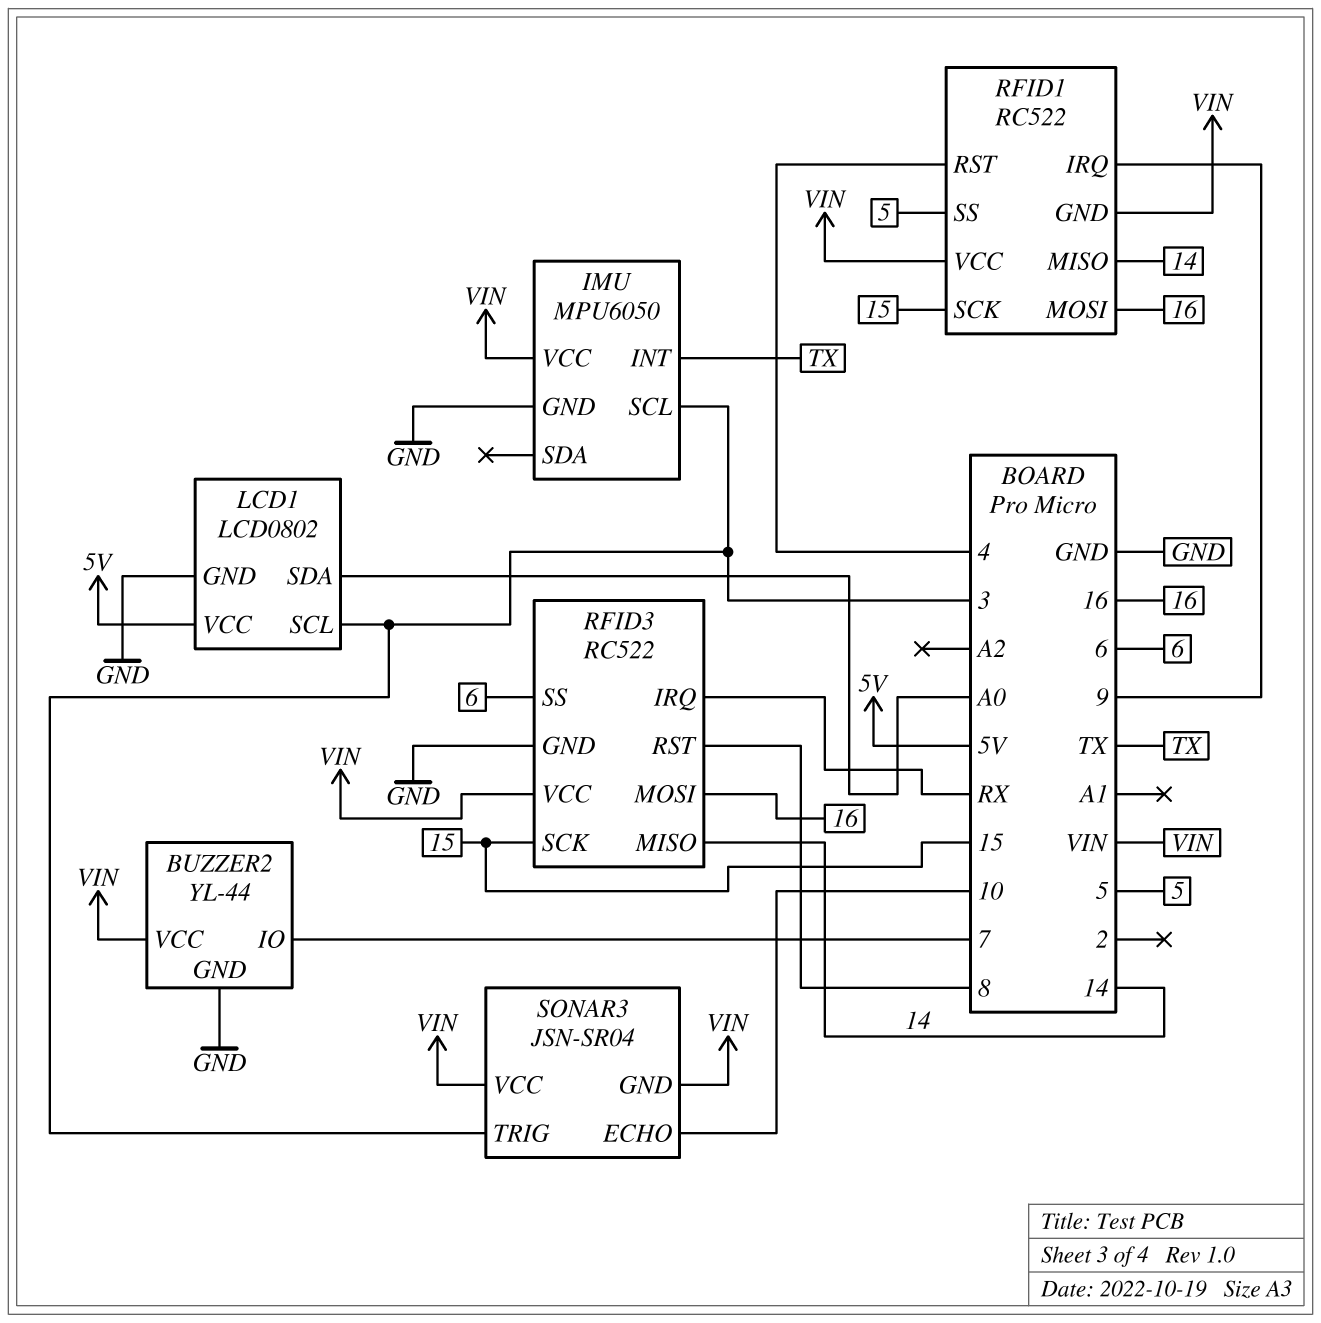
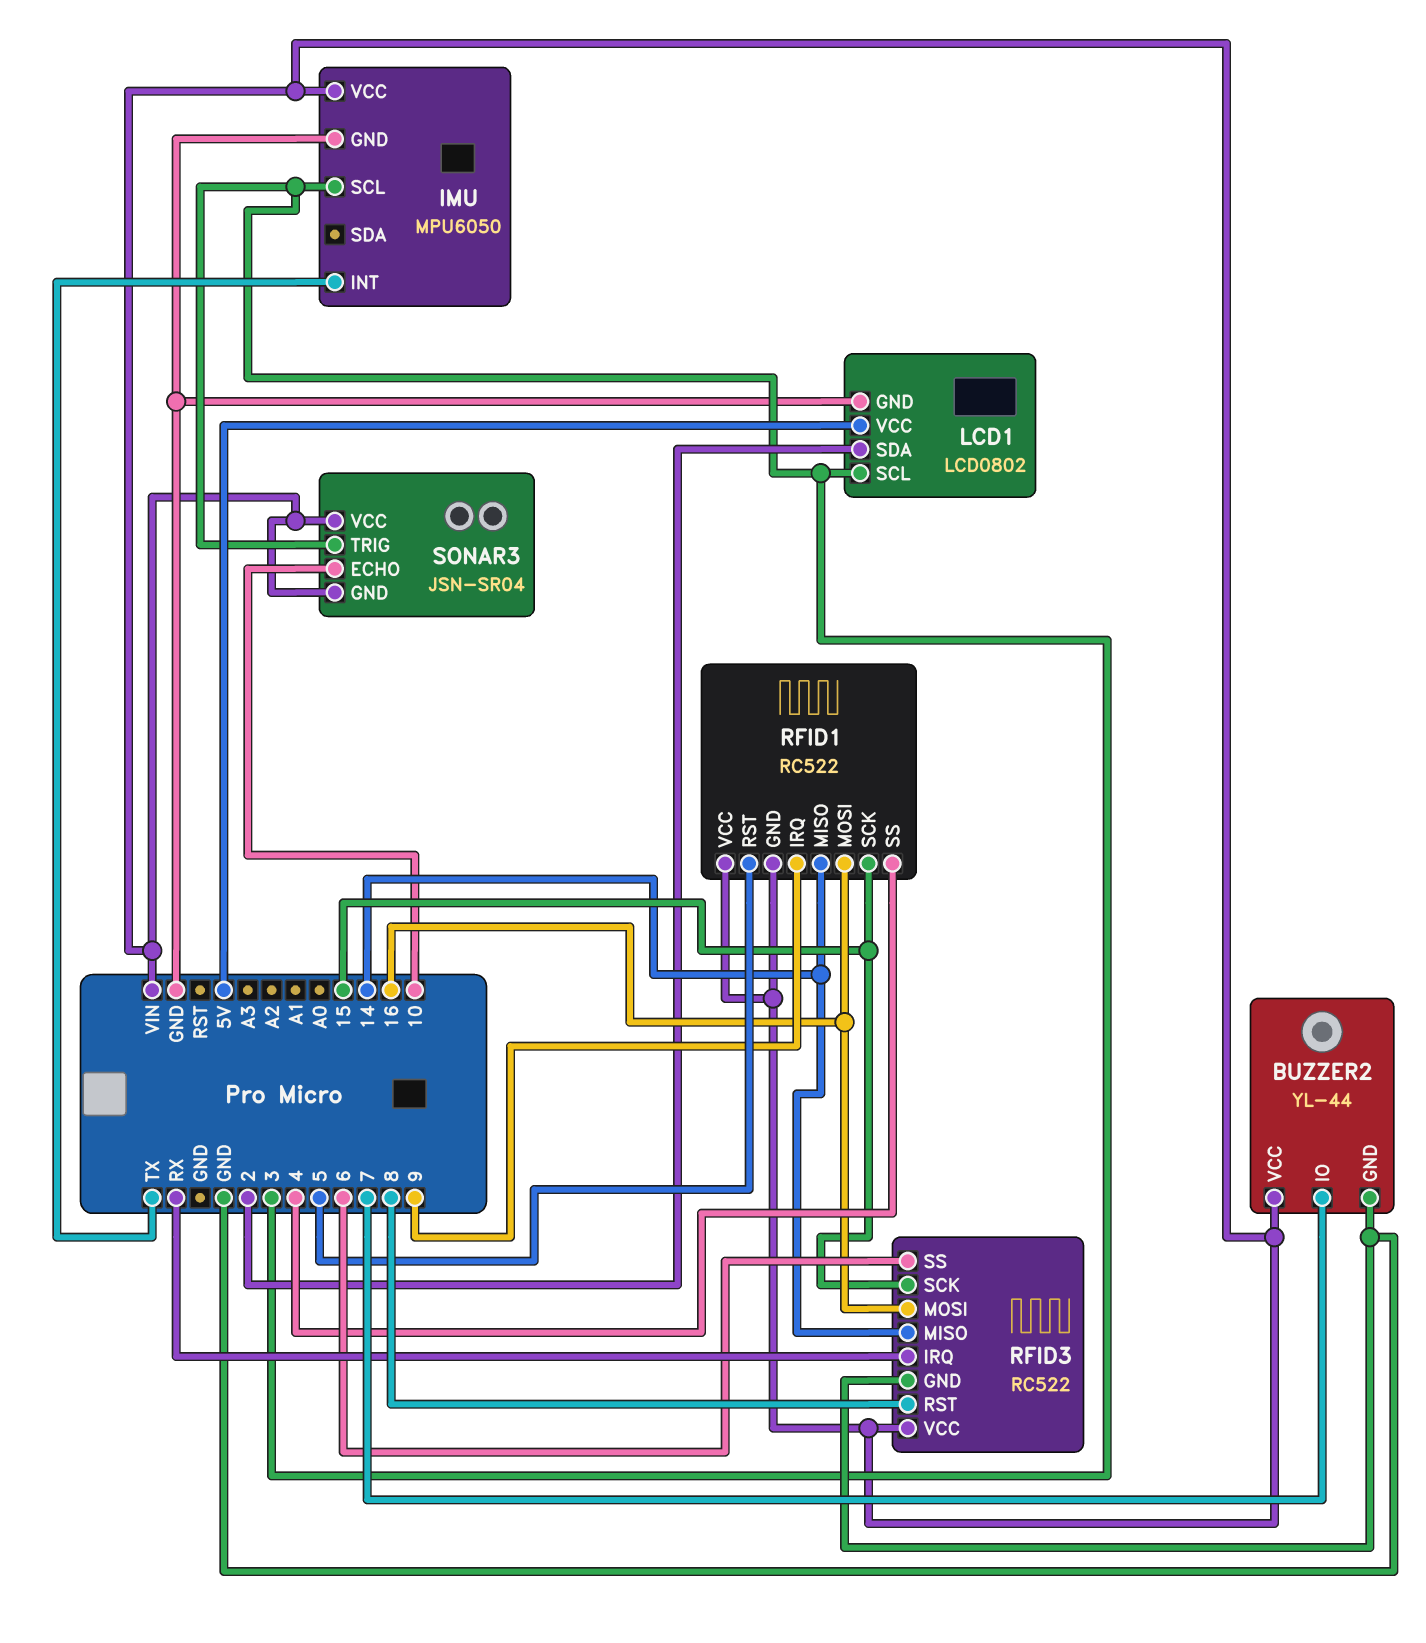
LCD1 pin SDA: A0 -> 2
RFID1 pin RST: 4 -> 5
RFID1 pin SS: 5 -> 4

